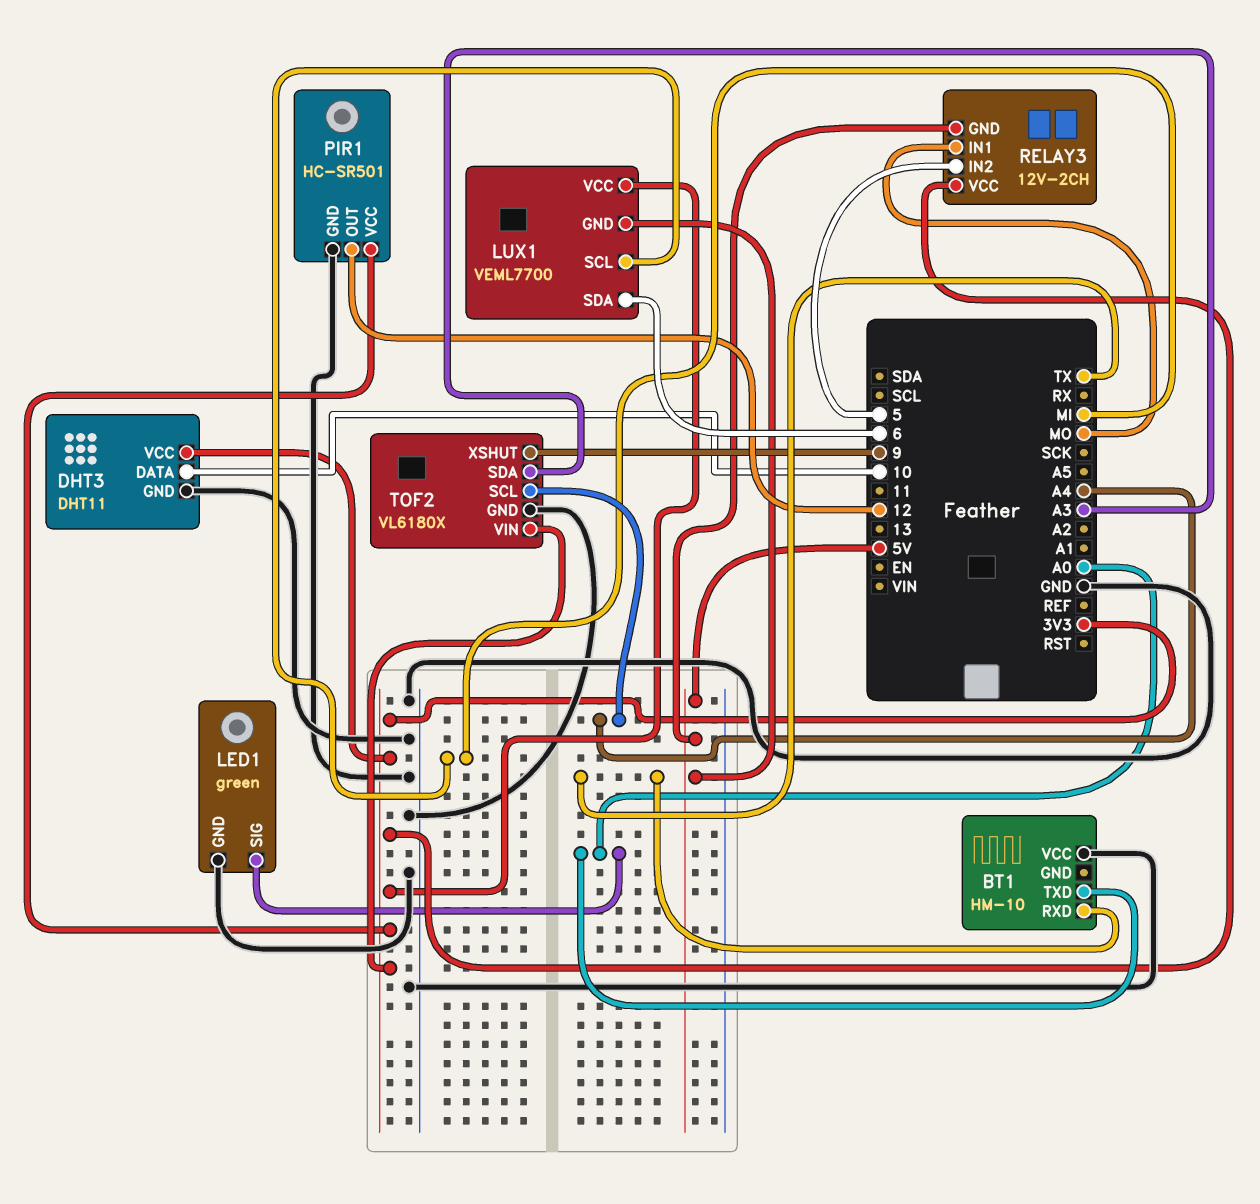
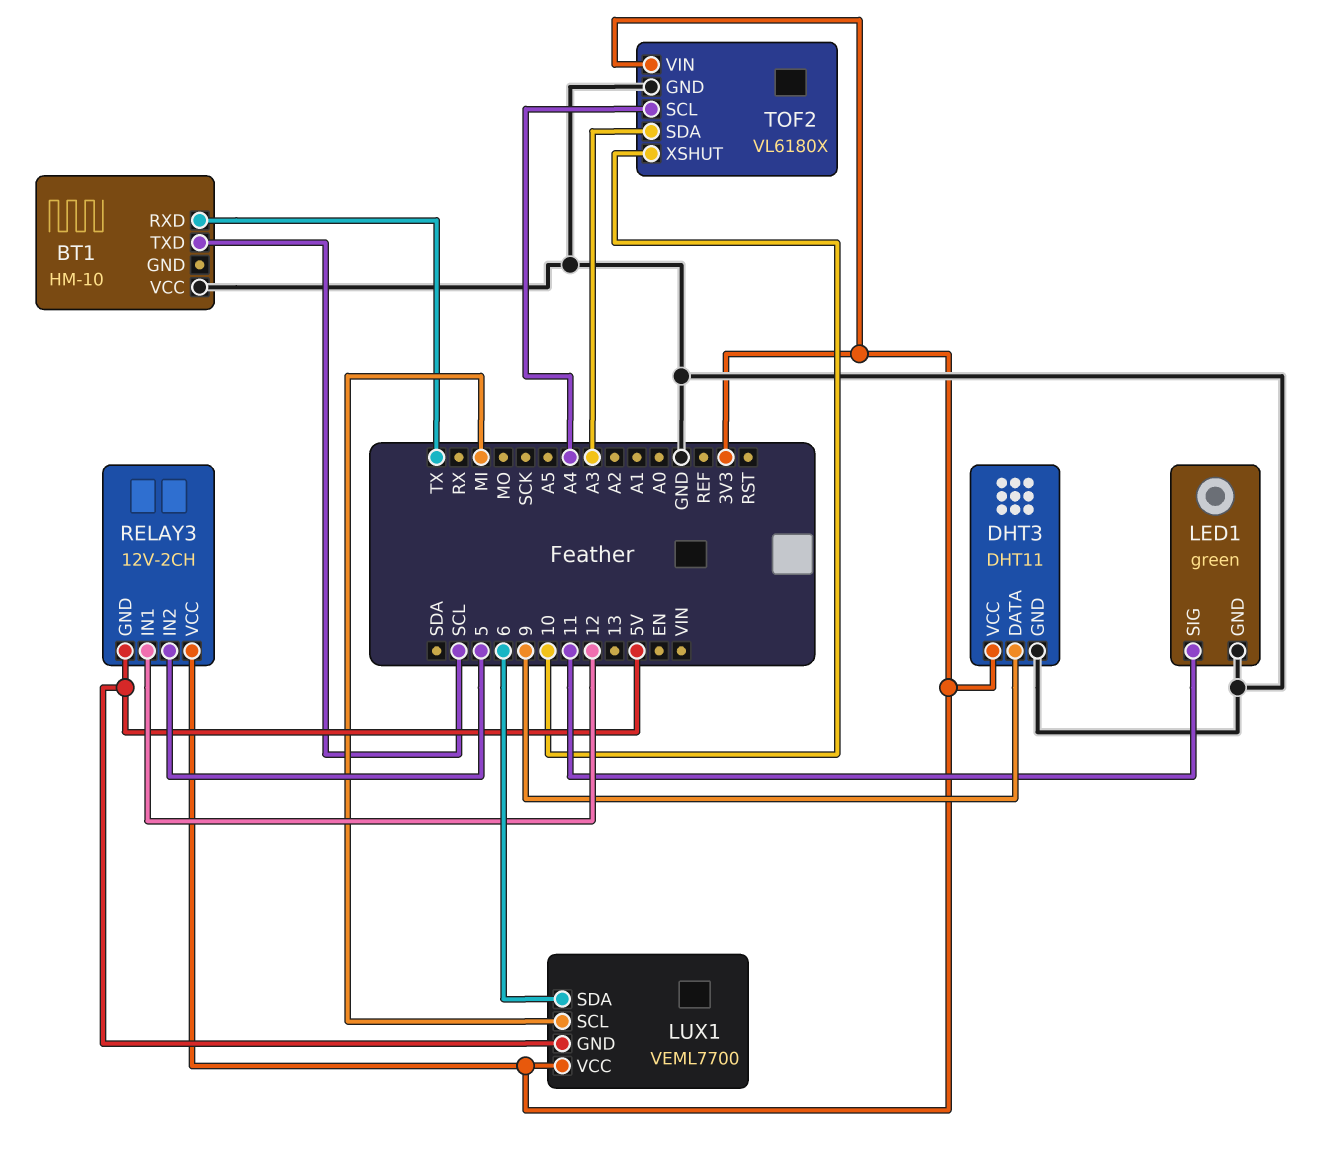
BT1 pin TXD: A0 -> SCL
DHT3 pin DATA: 10 -> 9
LED1 pin SIG: A0 -> 11
PIR1: HC-SR501 -> none
PIR1 pin GND: GND -> none
PIR1 pin OUT: 12 -> none
PIR1 pin VCC: 3V3 -> none
RELAY3 pin IN1: MO -> 12
TOF2 pin XSHUT: 9 -> 10

